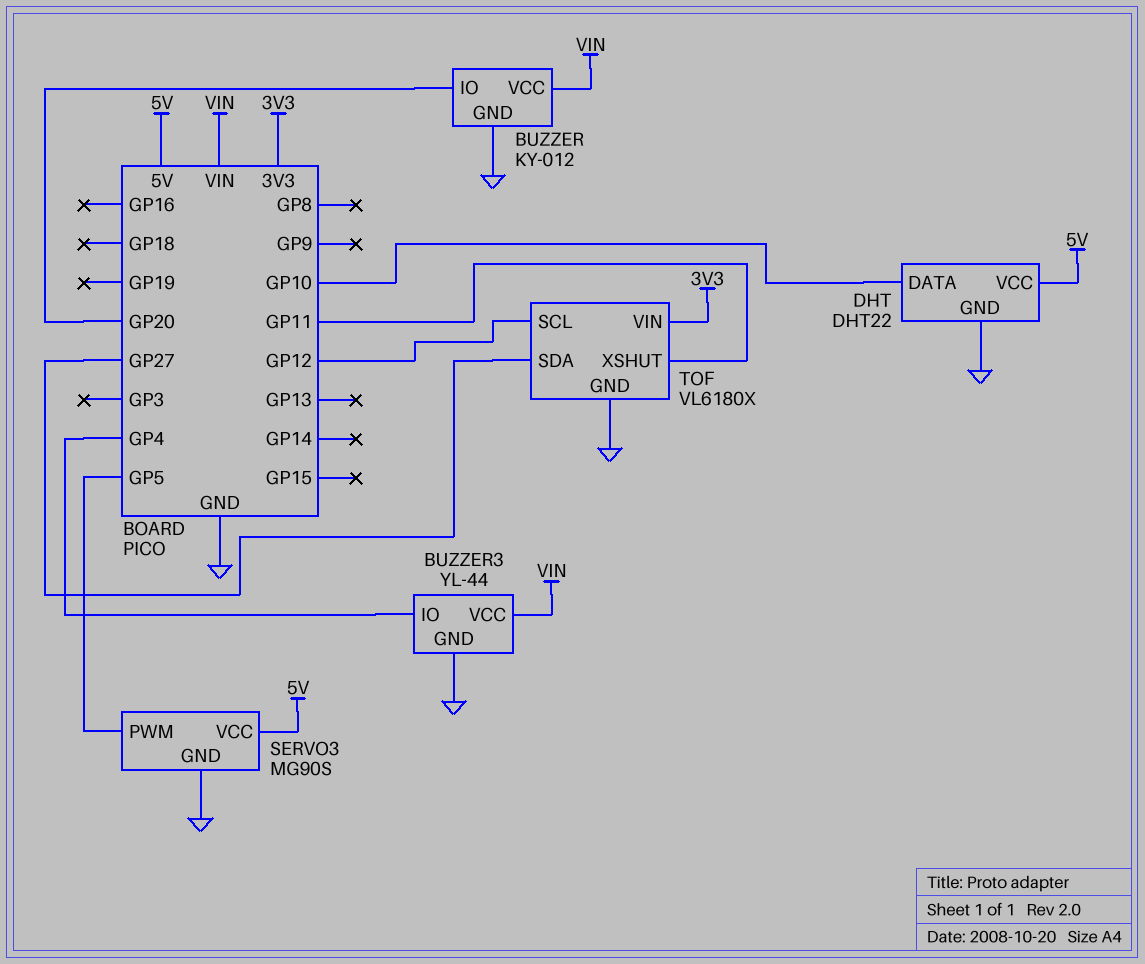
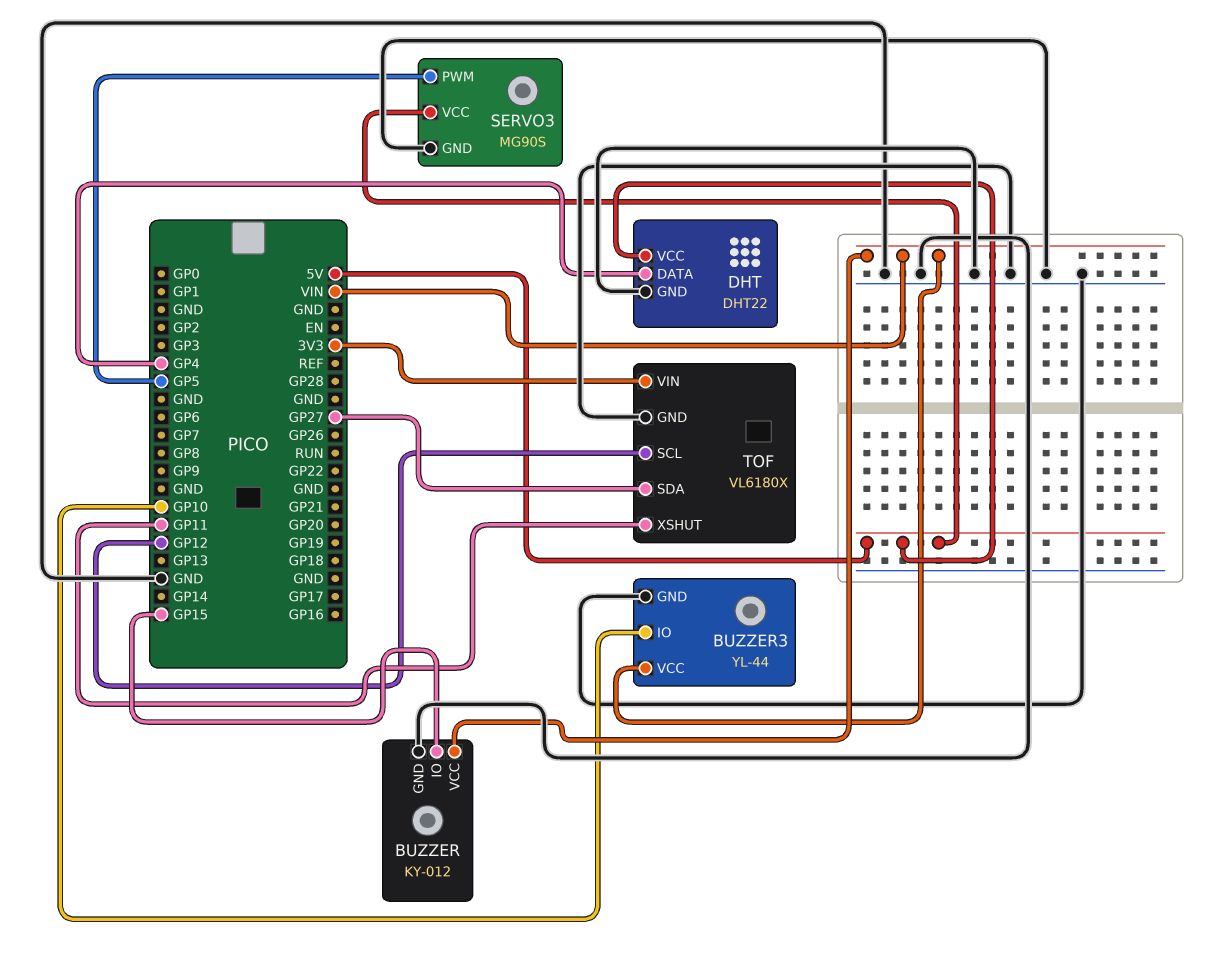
BUZZER pin IO: GP20 -> GP15
BUZZER3 pin IO: GP4 -> GP10
DHT pin DATA: GP10 -> GP4

